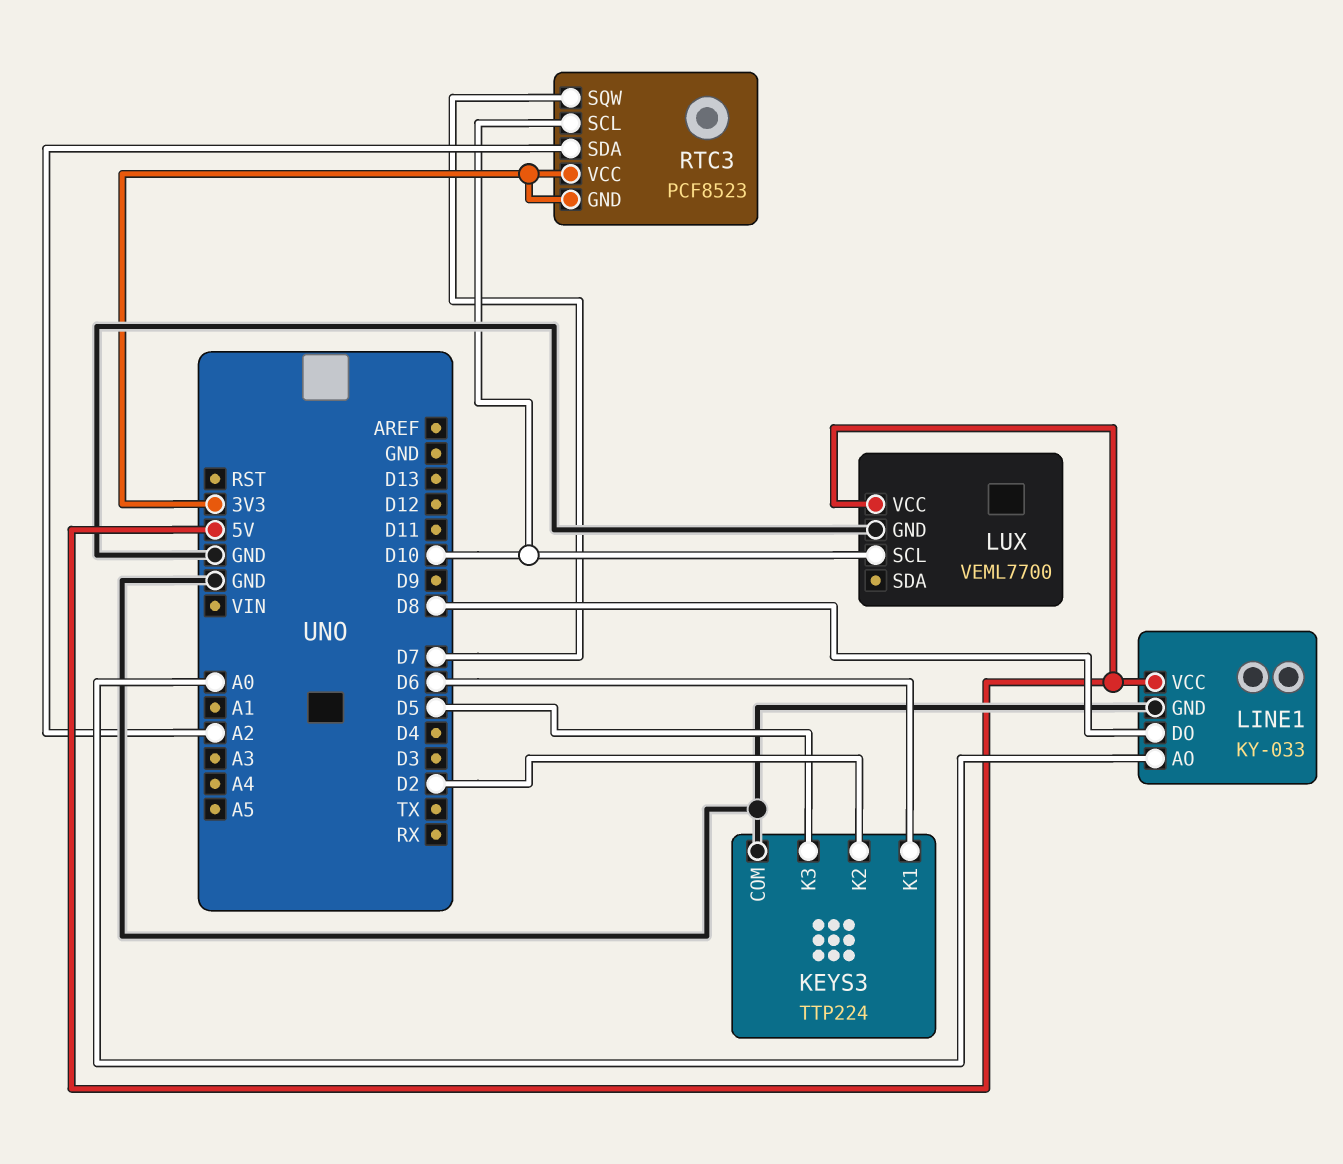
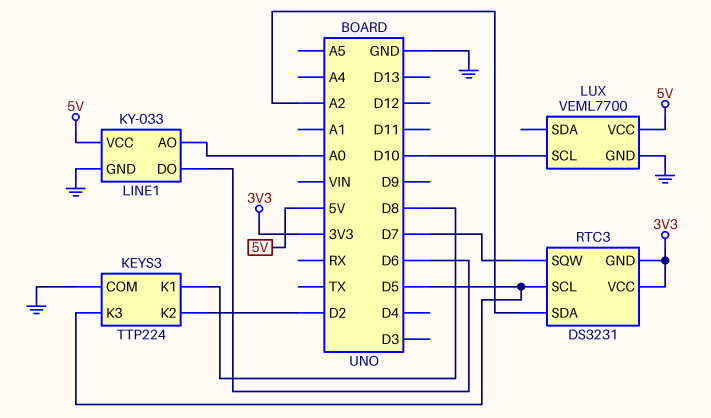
KEYS3 pin K1: D6 -> D8
LINE1 pin DO: D8 -> D6
RTC3: PCF8523 -> DS3231
RTC3 pin SCL: D10 -> D5

